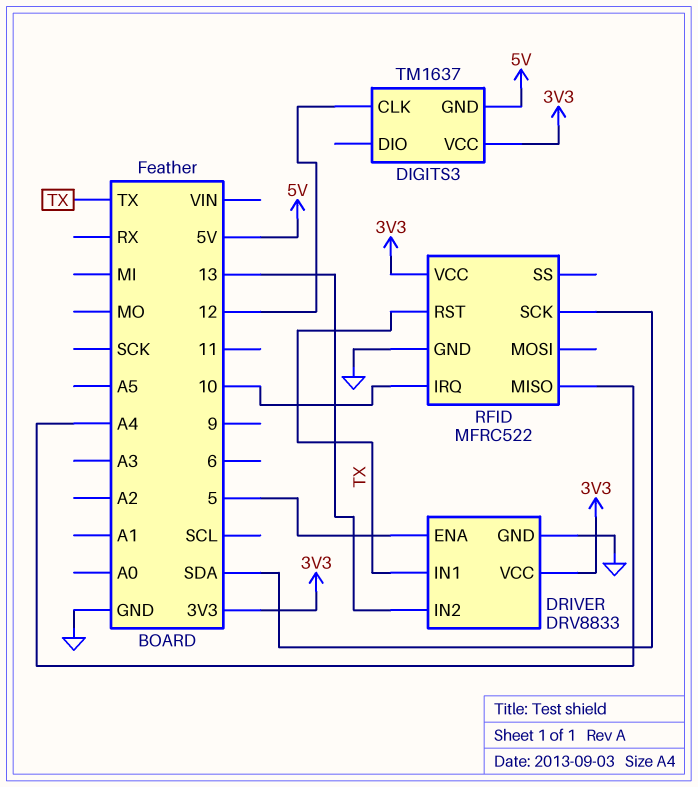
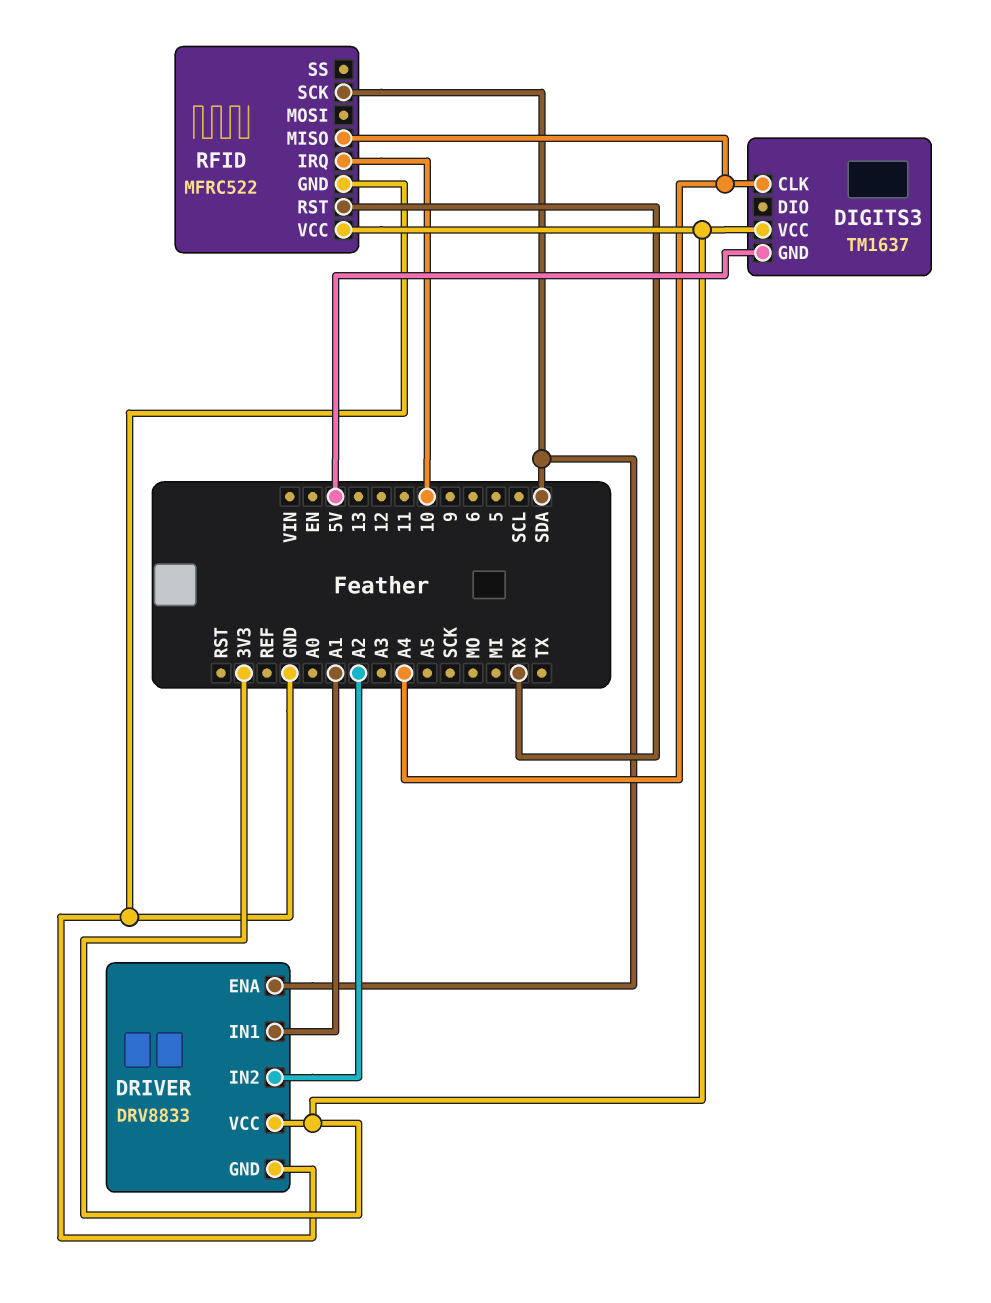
DIGITS3 pin CLK: 12 -> A4
DRIVER pin ENA: 5 -> SDA
DRIVER pin IN1: TX -> A1
DRIVER pin IN2: 13 -> A2
RFID pin RST: TX -> RX

